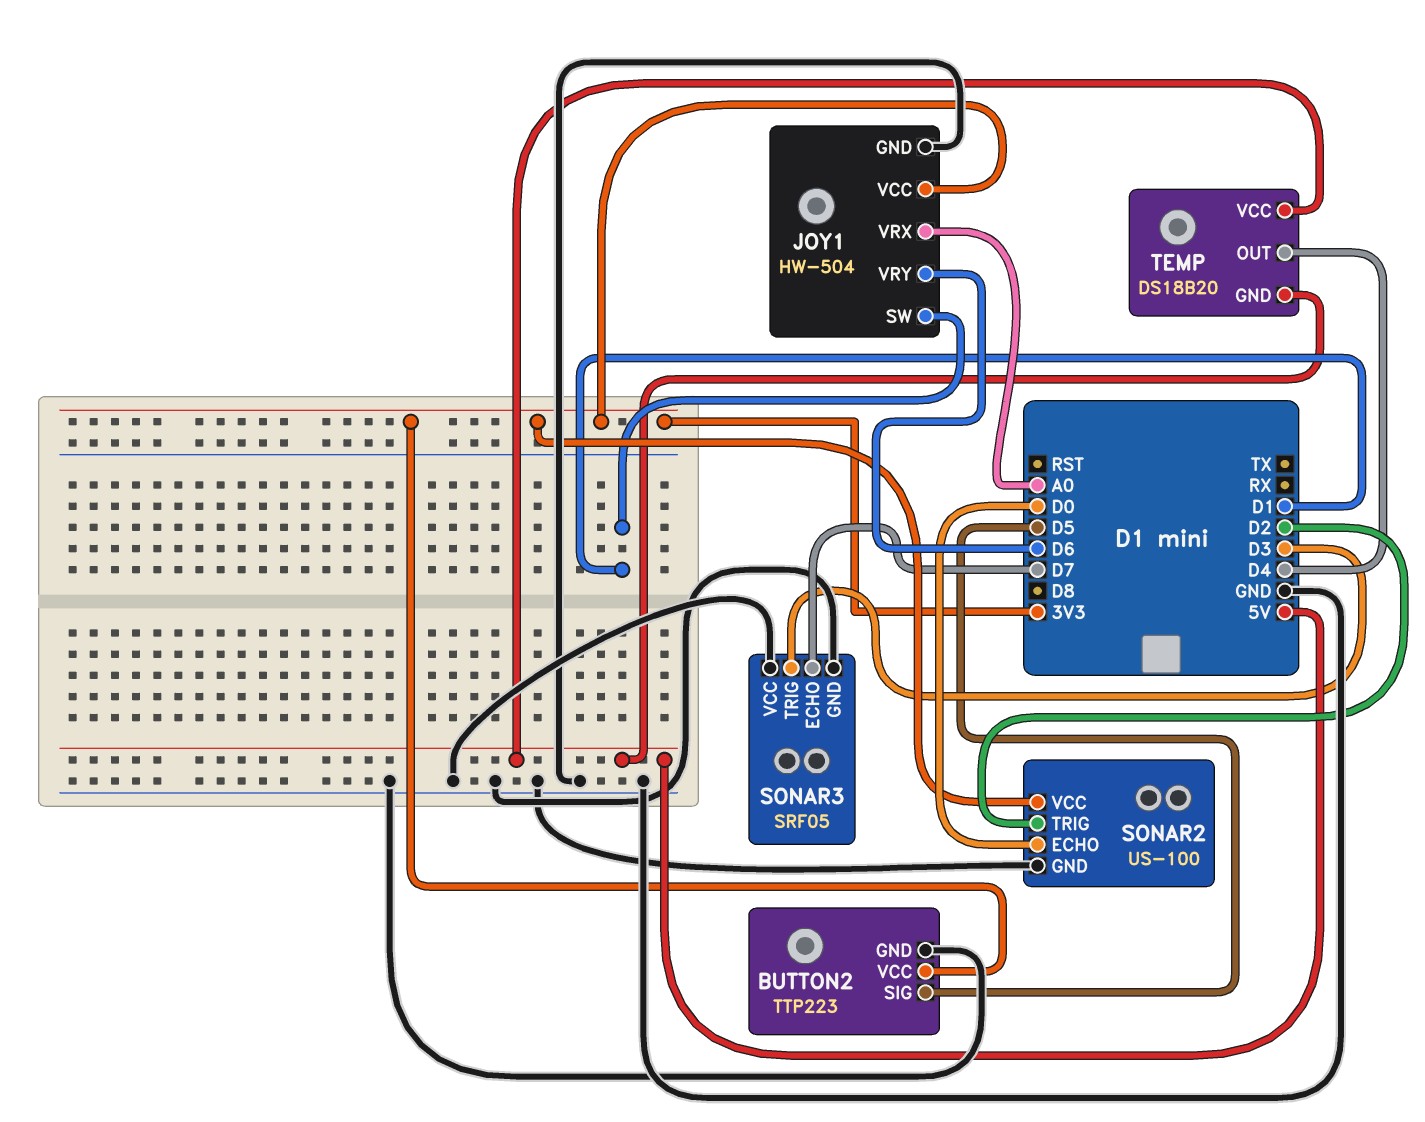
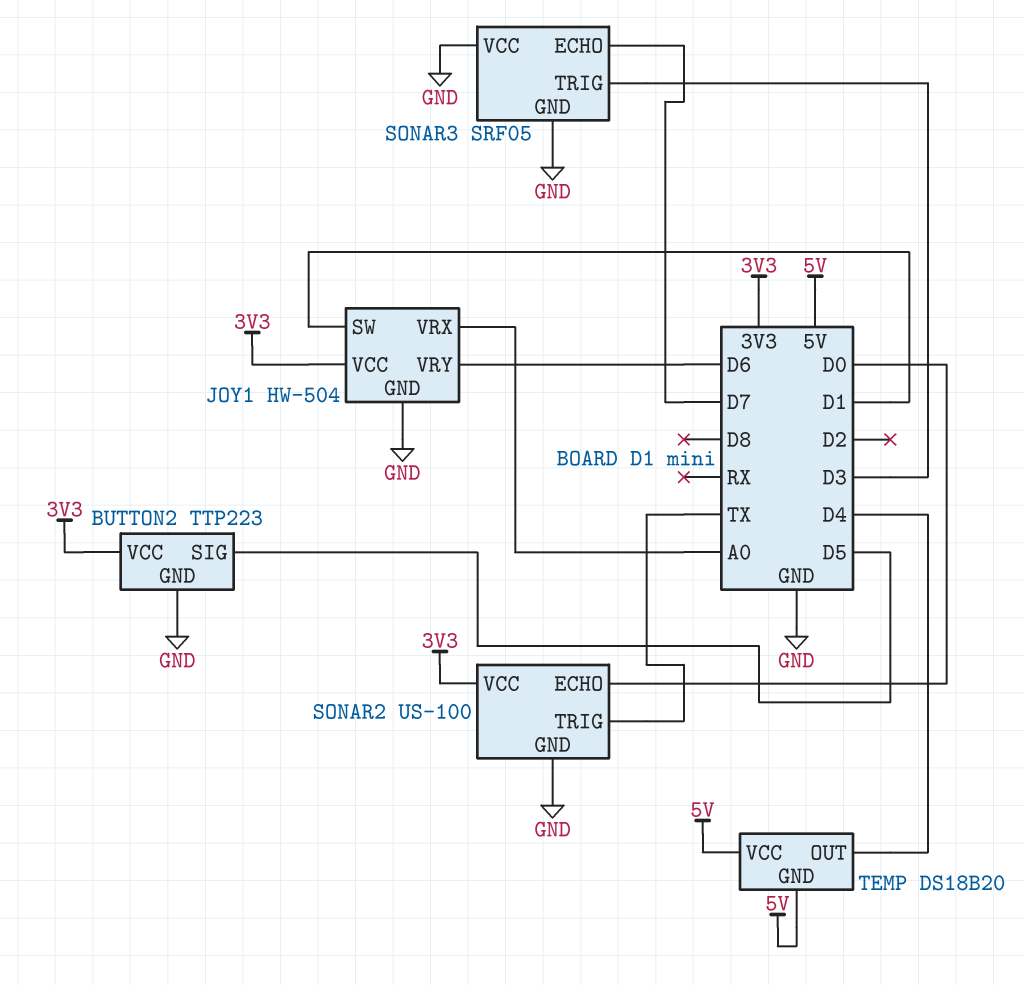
SONAR2 pin TRIG: D2 -> TX

